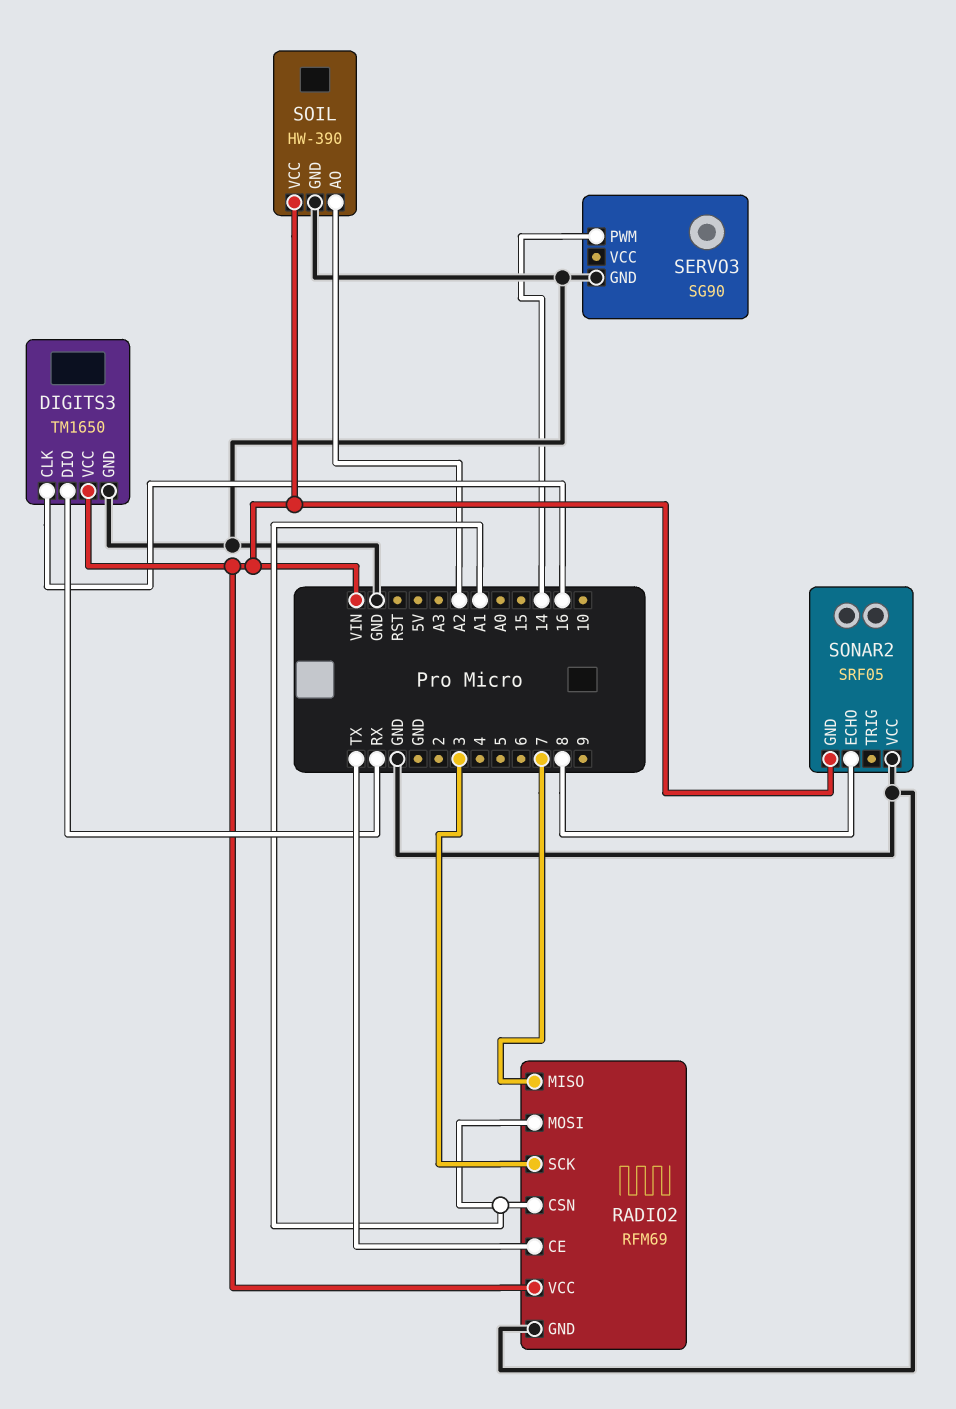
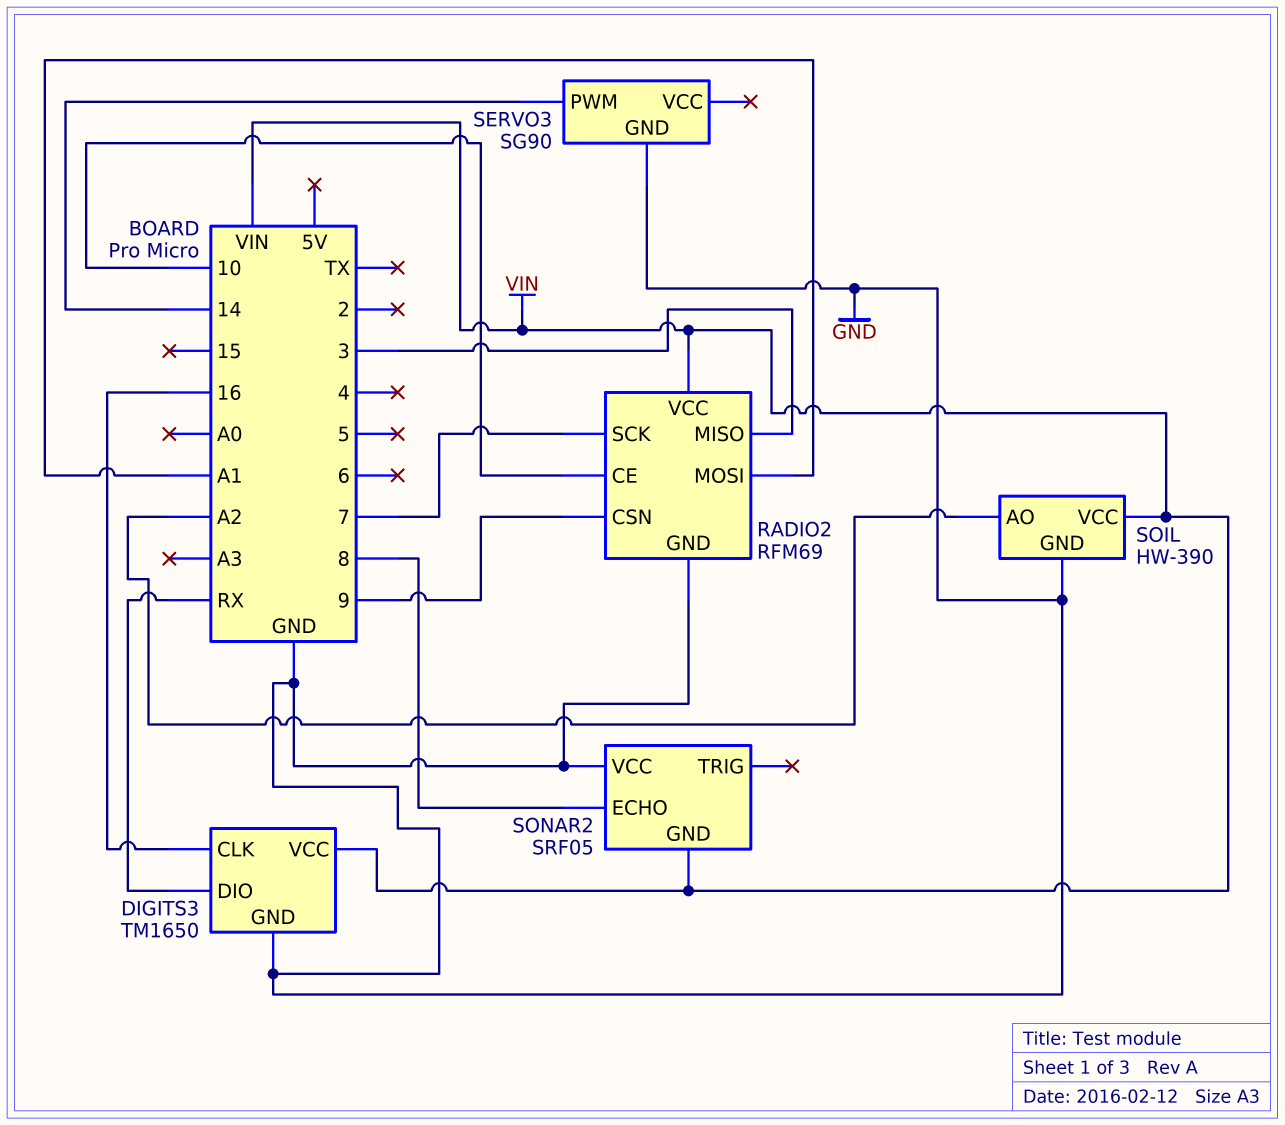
RADIO2 pin CE: TX -> 10
RADIO2 pin CSN: A1 -> 9
RADIO2 pin MISO: 7 -> 3
RADIO2 pin SCK: 3 -> 7

